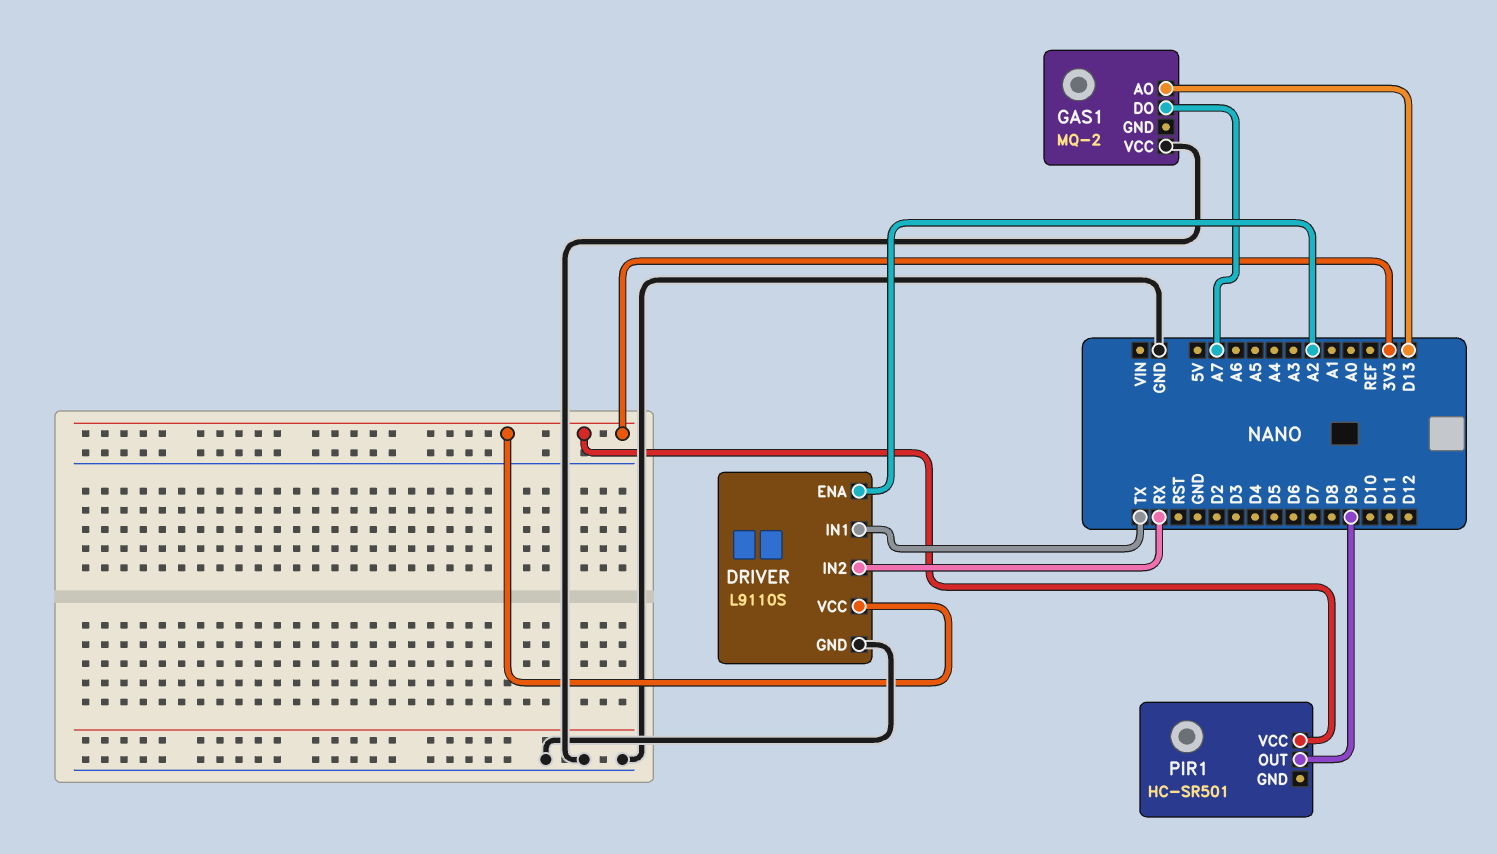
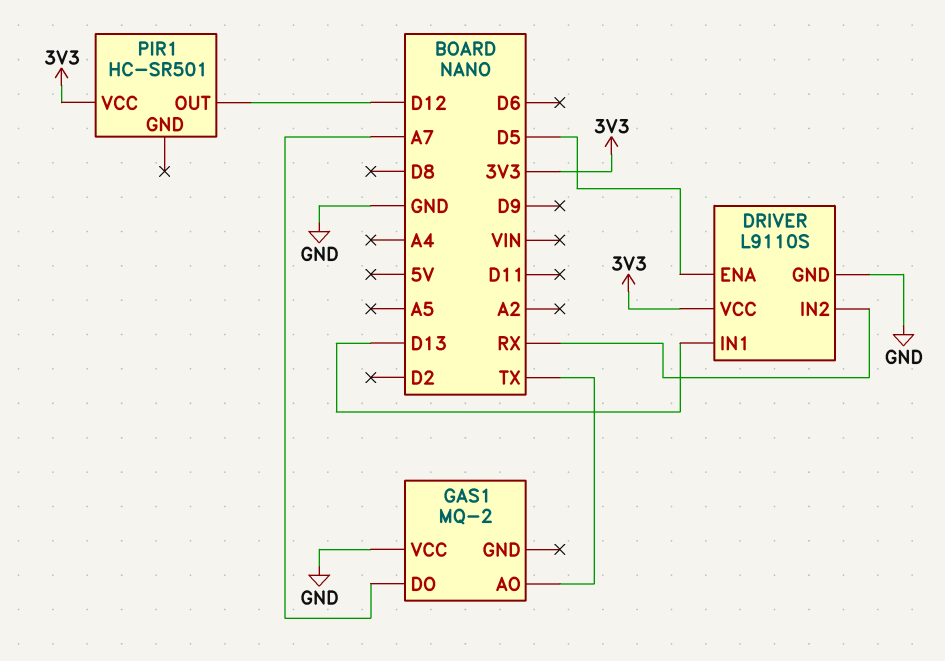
DRIVER pin ENA: A2 -> D5
DRIVER pin IN1: TX -> D13
GAS1 pin AO: D13 -> TX
PIR1 pin OUT: D9 -> D12

